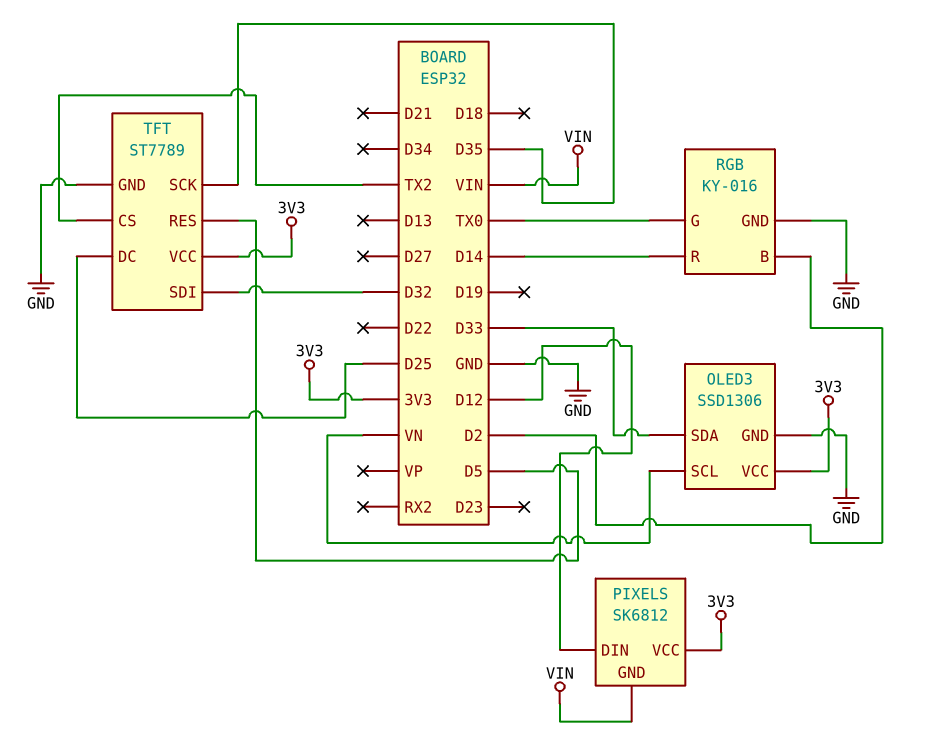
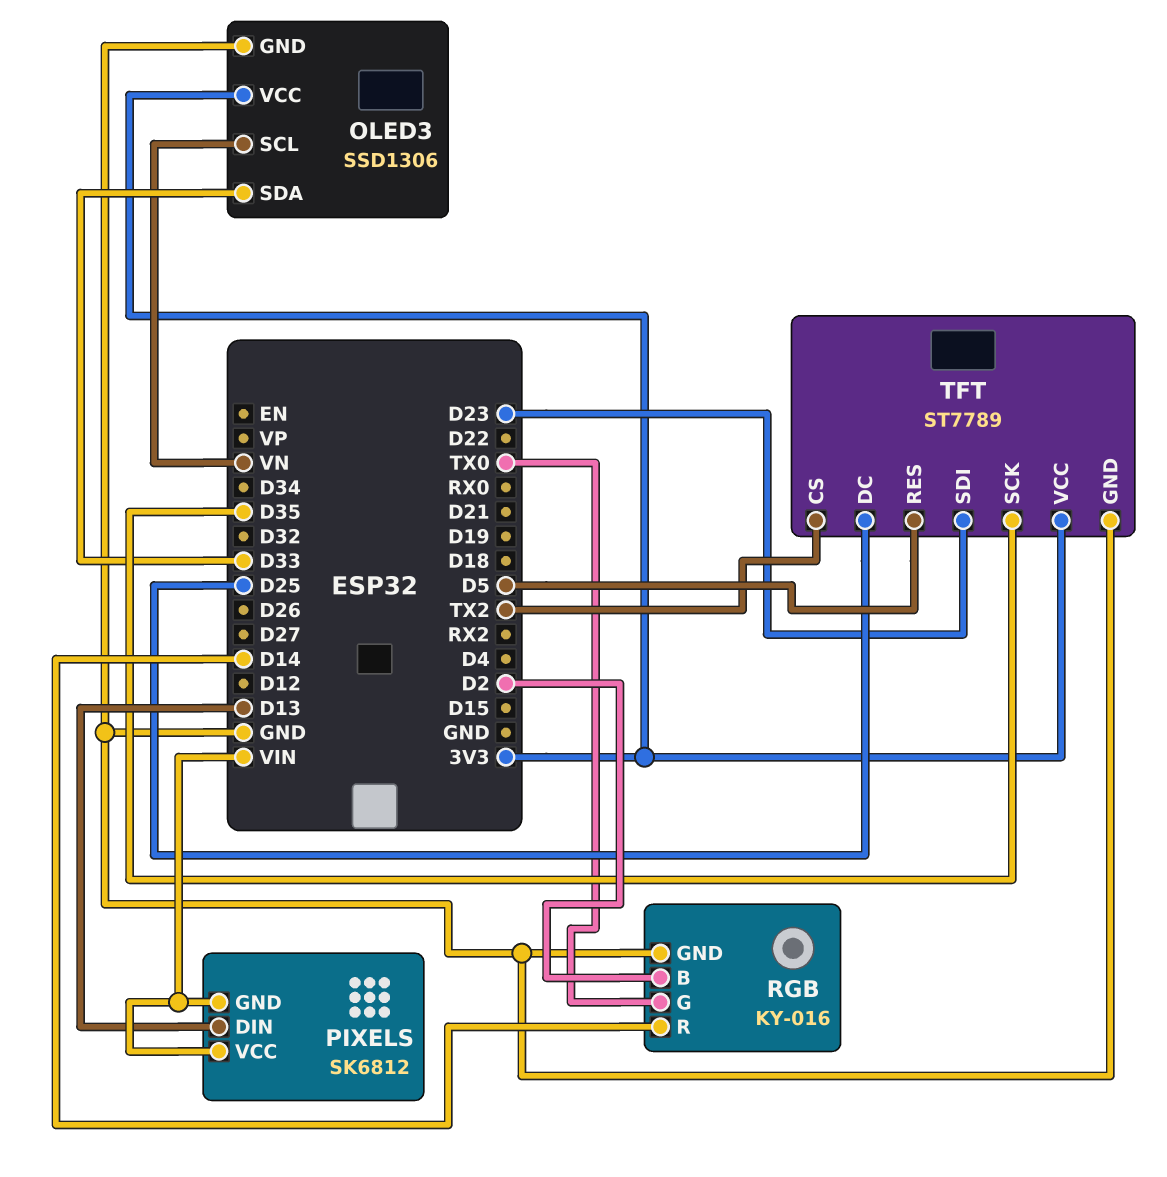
PIXELS pin DIN: D12 -> D13
PIXELS pin VCC: 3V3 -> VIN
TFT pin SDI: D32 -> D23

